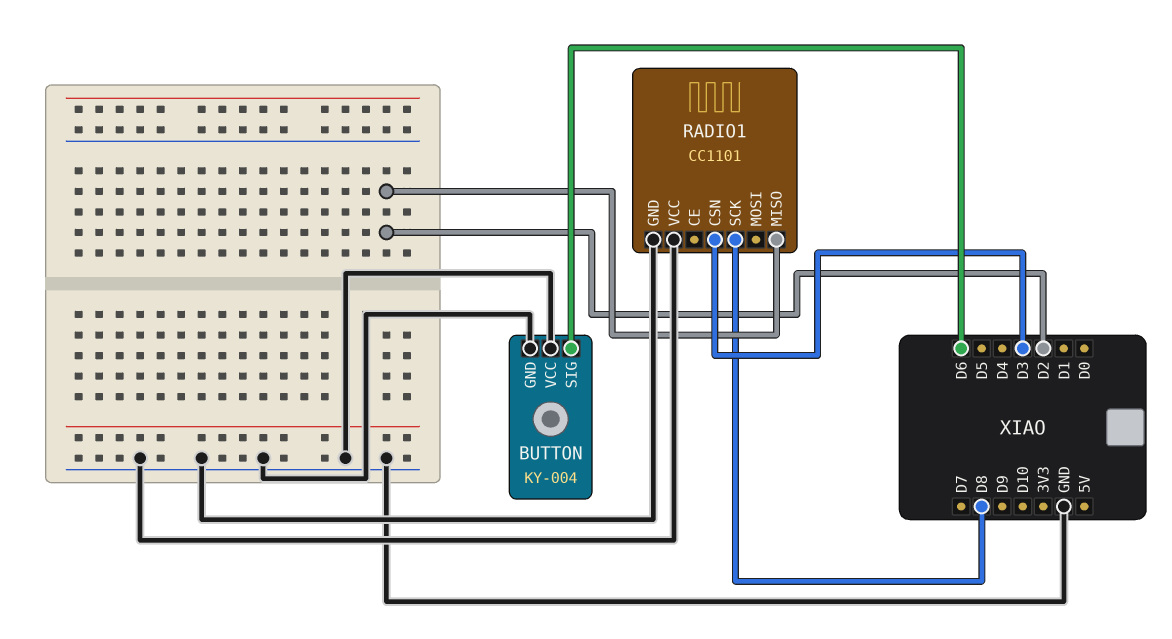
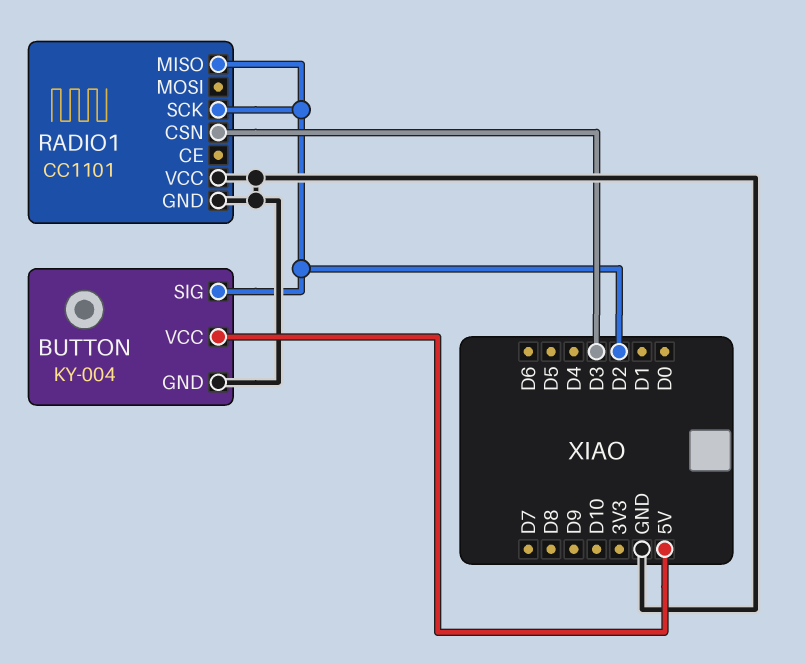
BUTTON pin SIG: D6 -> D2
BUTTON pin VCC: GND -> 5V
RADIO1 pin SCK: D8 -> D2

